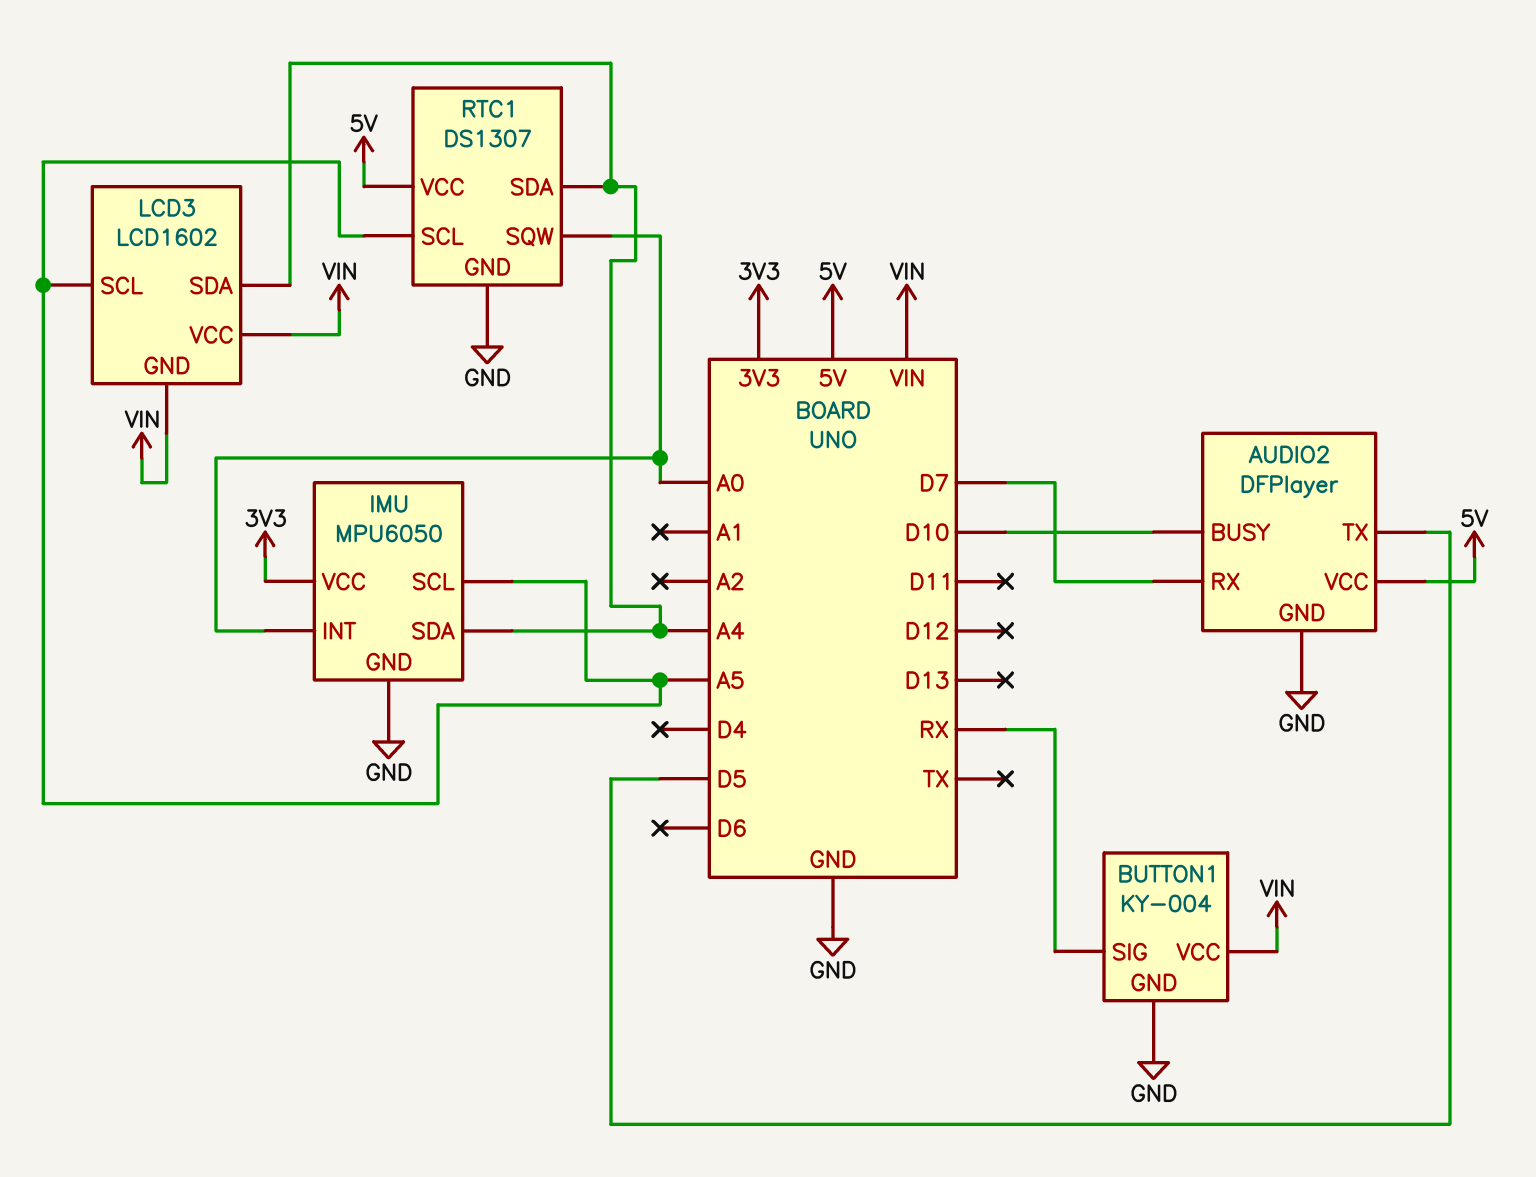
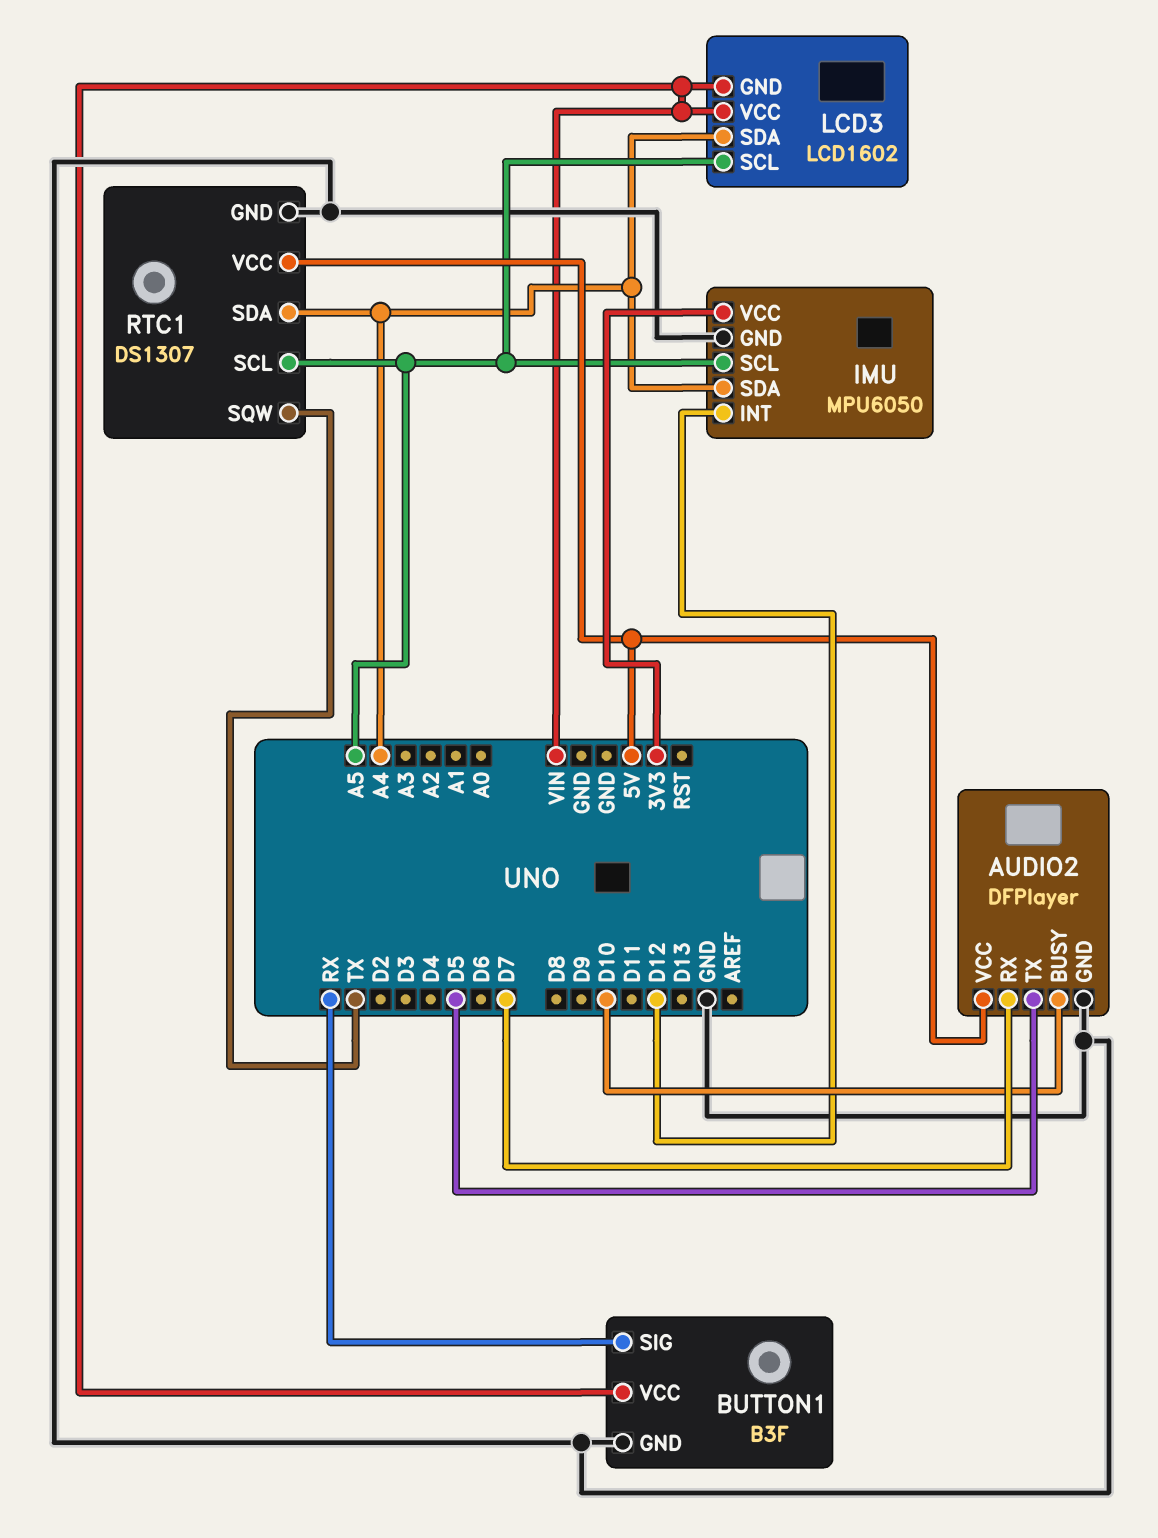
BUTTON1: KY-004 -> B3F
IMU pin INT: A0 -> D12
RTC1 pin SQW: A0 -> TX

